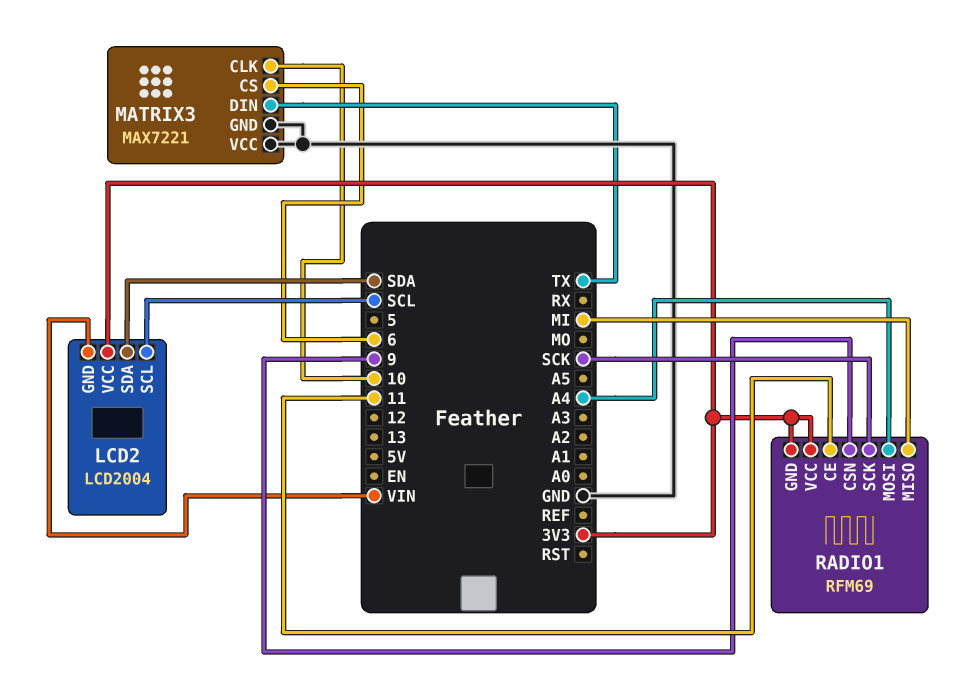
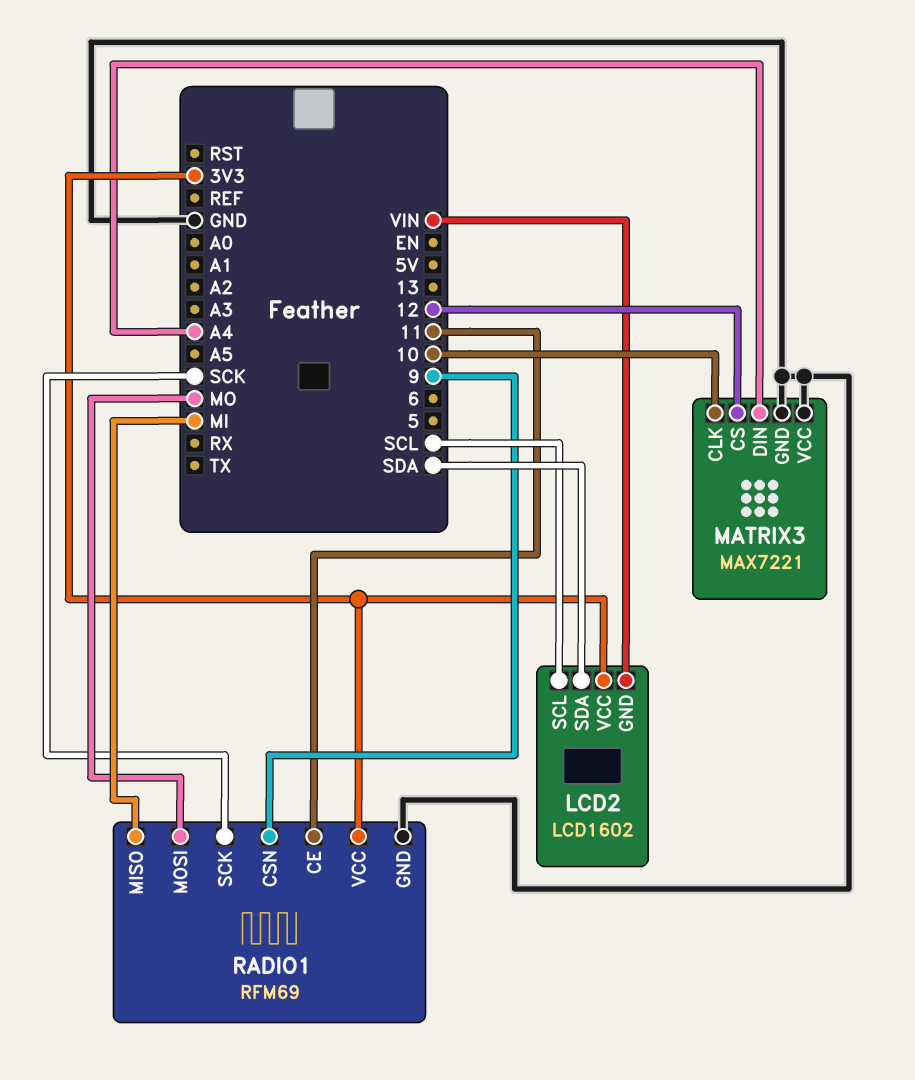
LCD2: LCD2004 -> LCD1602
MATRIX3 pin CS: 6 -> 12
MATRIX3 pin DIN: TX -> A4
RADIO1 pin GND: 3V3 -> GND
RADIO1 pin MOSI: A4 -> MO

